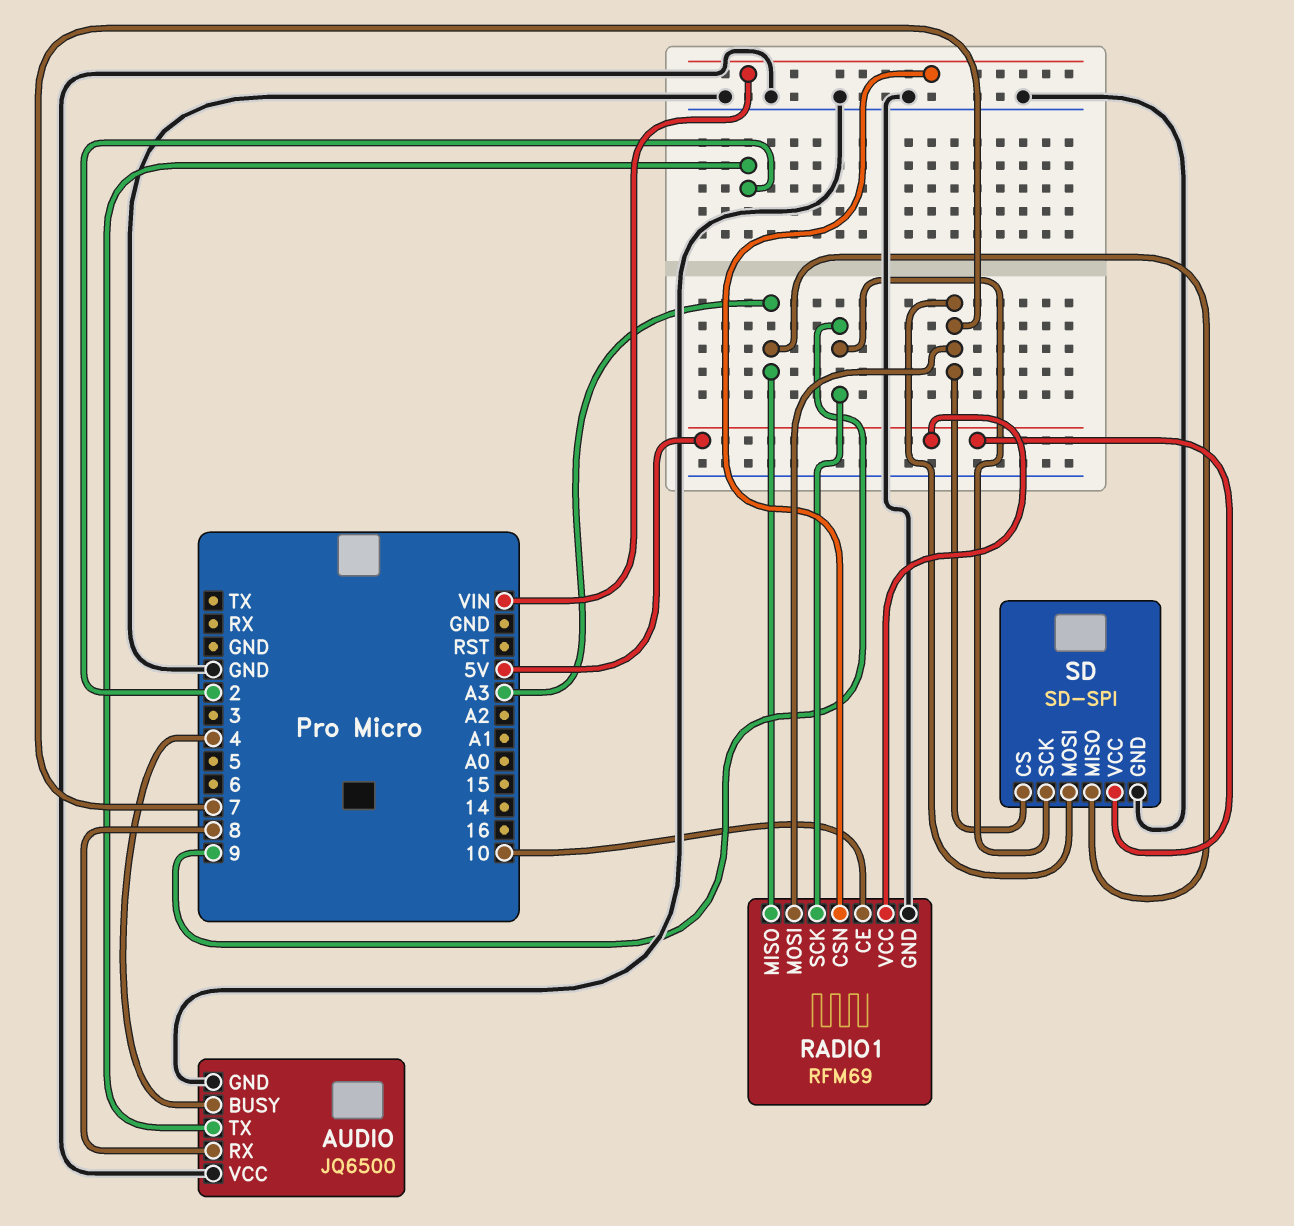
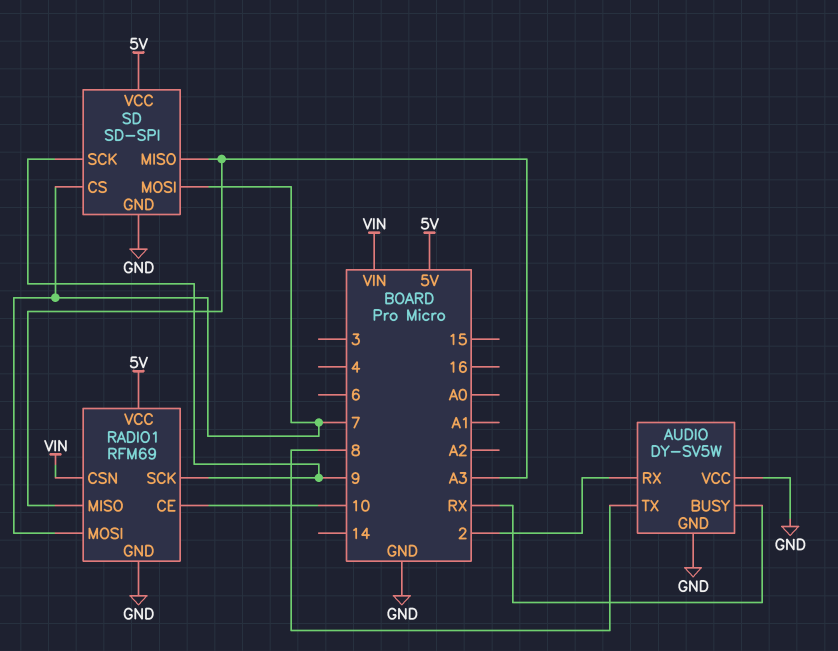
AUDIO: JQ6500 -> DY-SV5W
AUDIO pin BUSY: 4 -> RX
AUDIO pin RX: 8 -> 2
AUDIO pin TX: 2 -> 8

